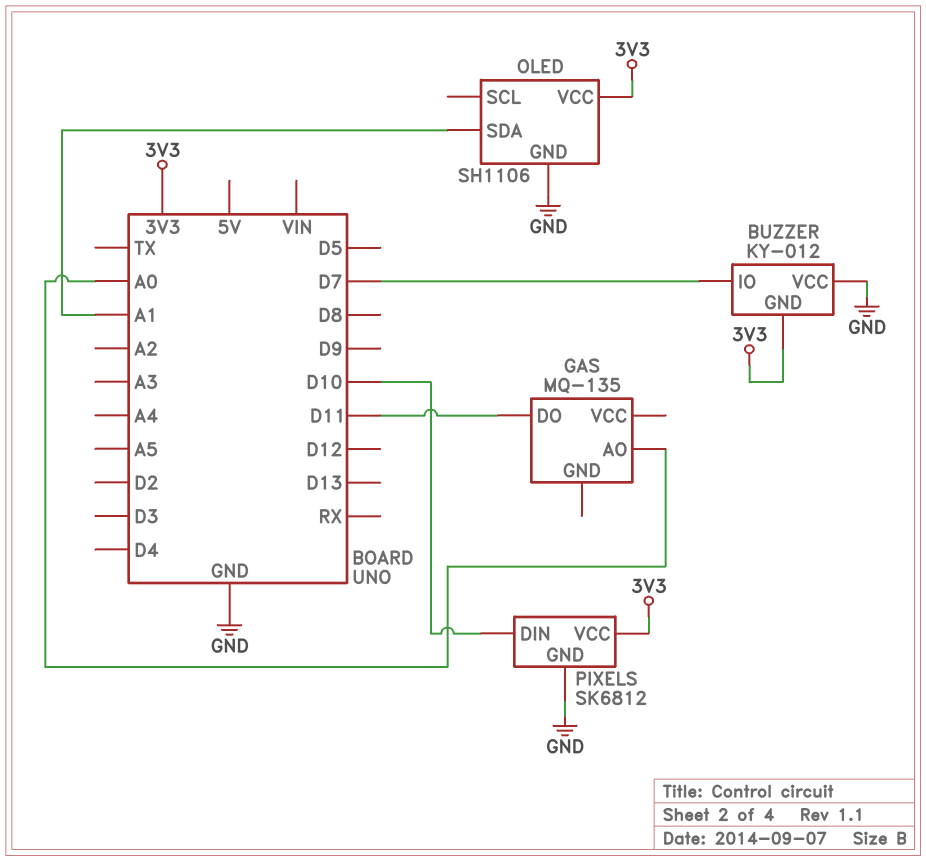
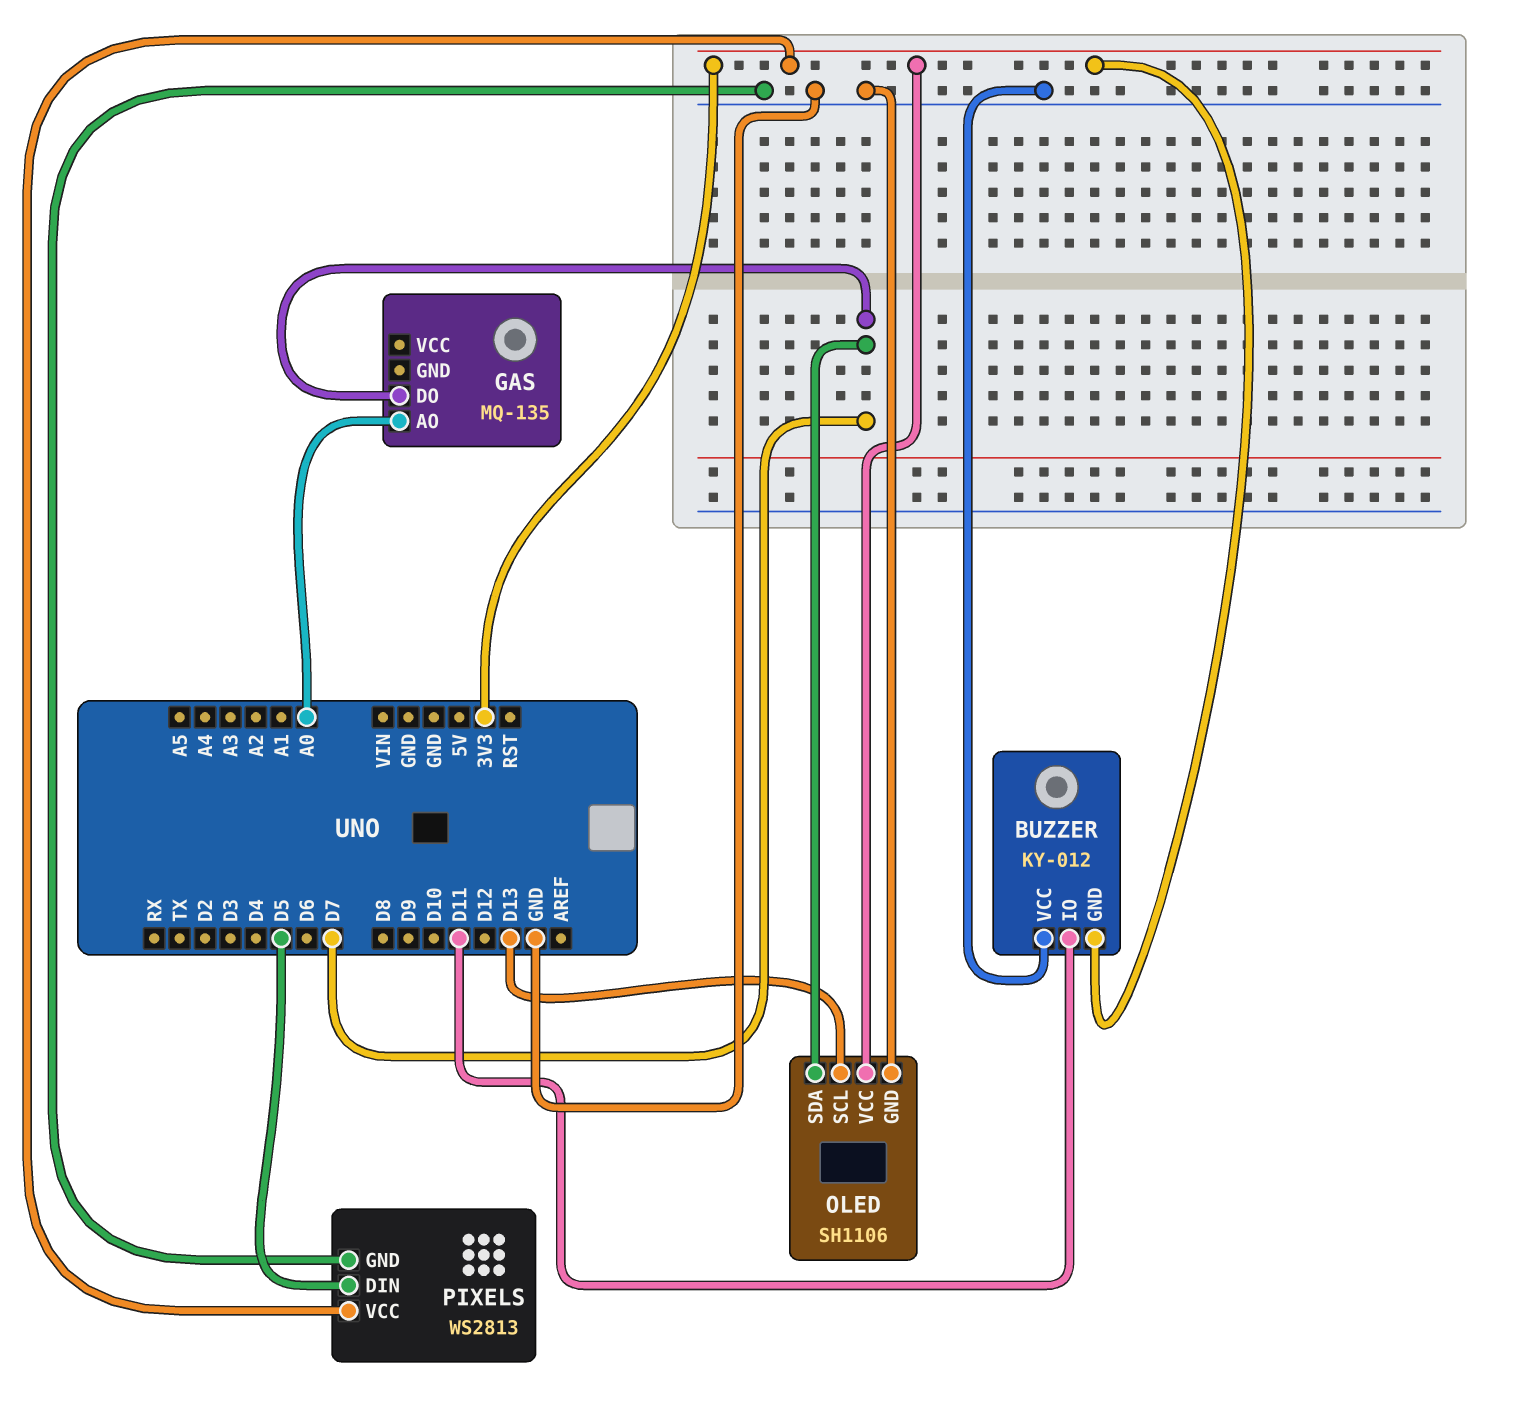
BUZZER pin IO: D7 -> D11
GAS pin DO: D11 -> D7
OLED pin SCL: none -> D13
OLED pin SDA: A1 -> D7
PIXELS: SK6812 -> WS2813
PIXELS pin DIN: D10 -> D5

